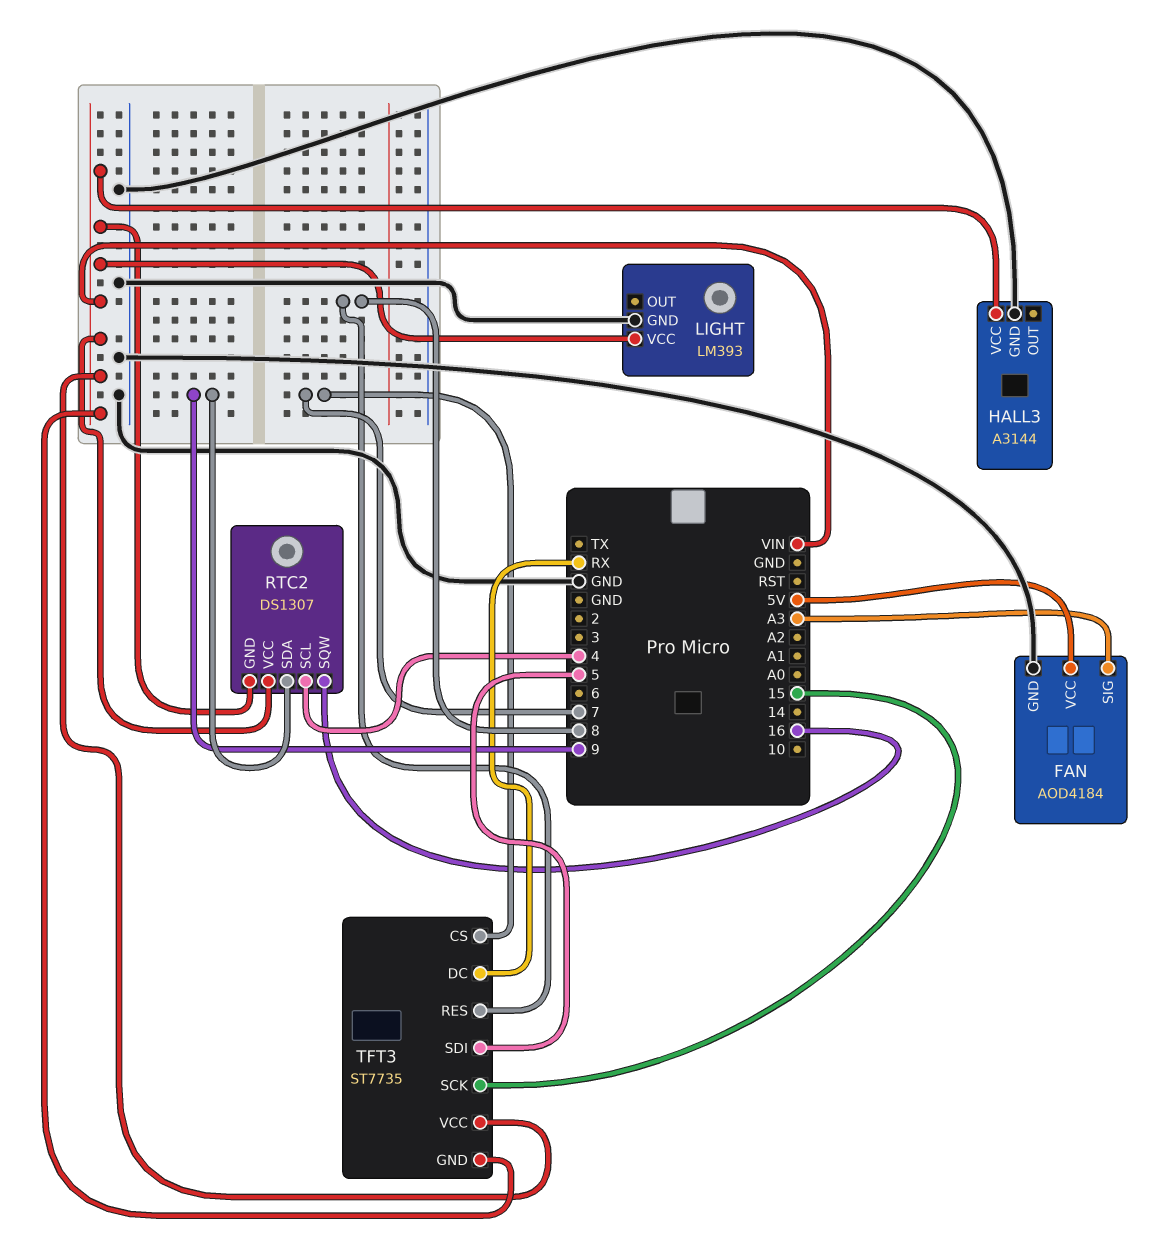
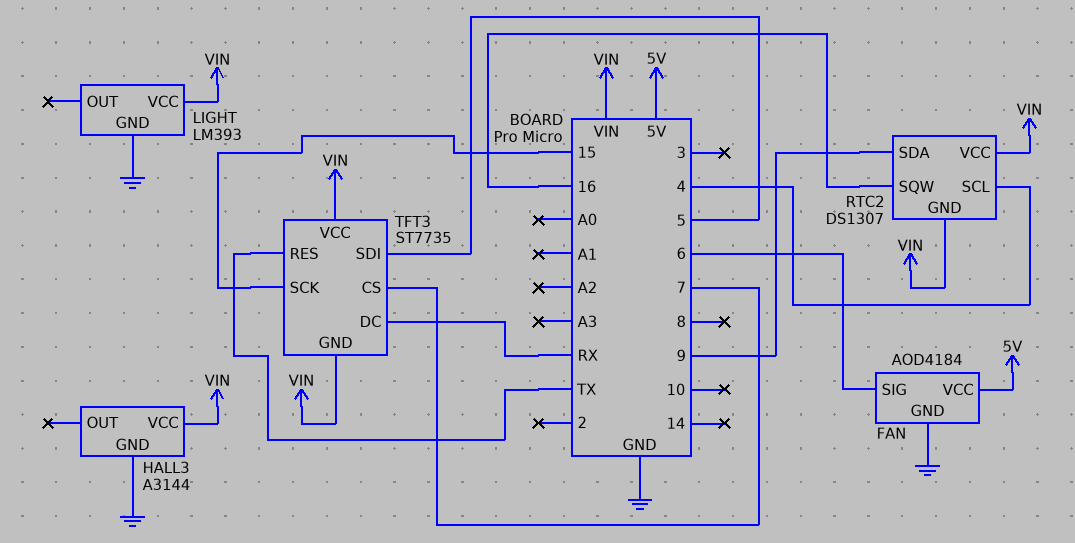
FAN pin SIG: A3 -> 6
TFT3 pin RES: 8 -> TX

